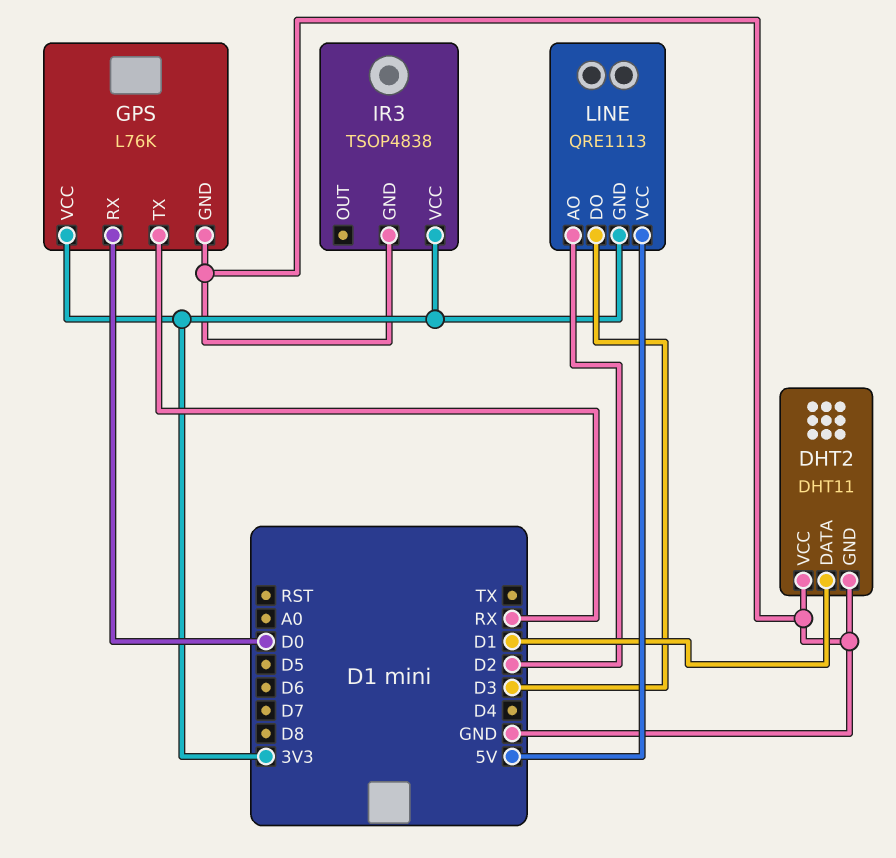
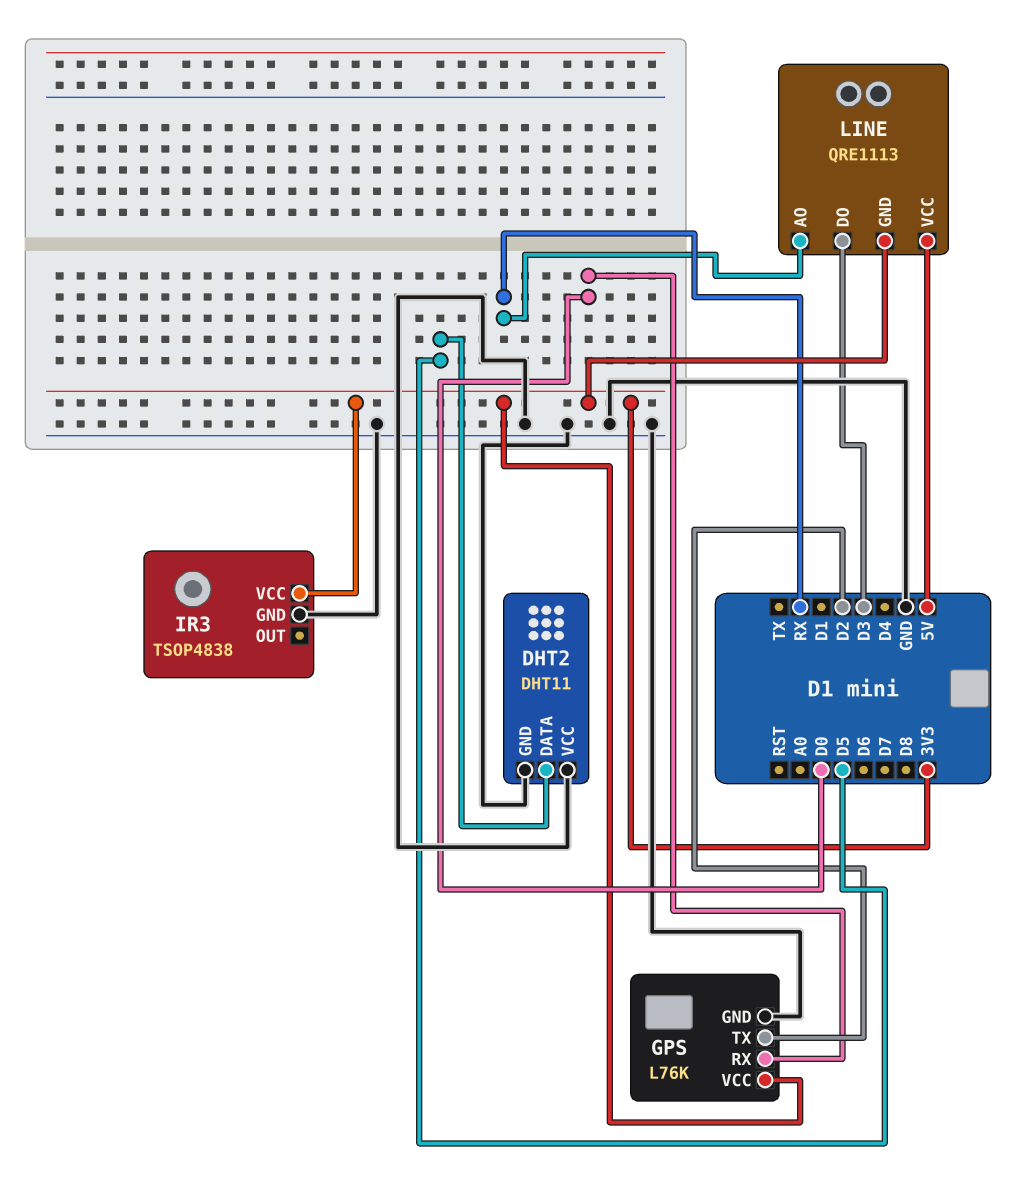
DHT2 pin DATA: D1 -> D5
GPS pin TX: RX -> D2
LINE pin AO: D2 -> RX

